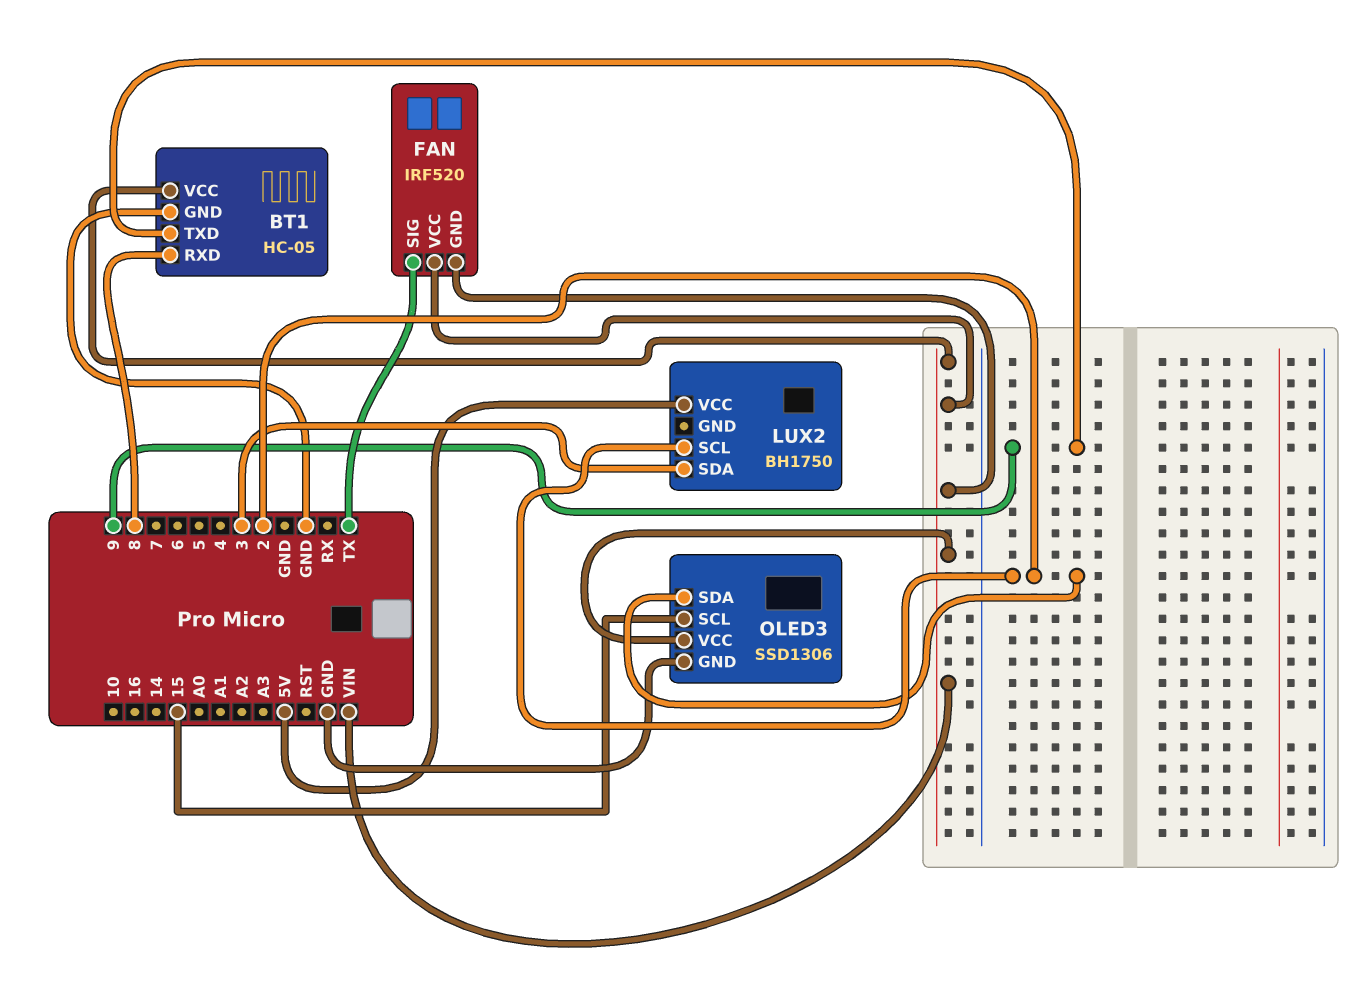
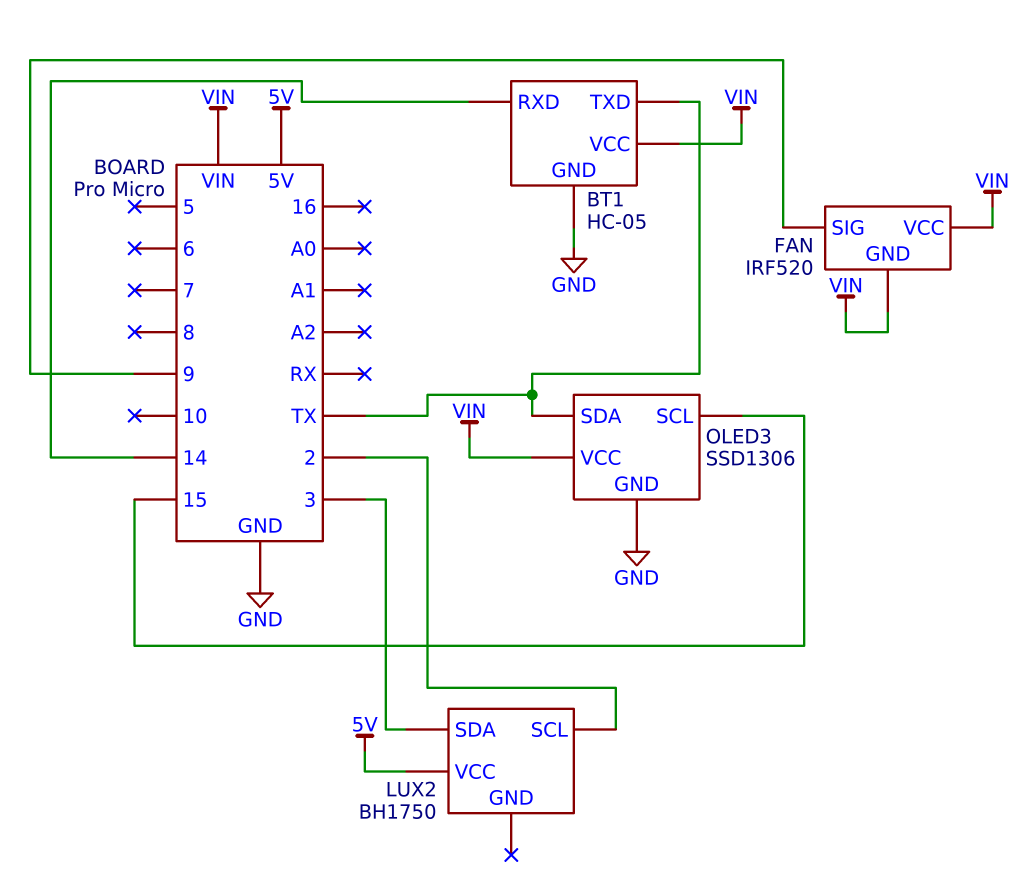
BT1 pin RXD: 8 -> 14
BT1 pin TXD: 9 -> TX
FAN pin SIG: TX -> 9
OLED3 pin SDA: 2 -> TX

